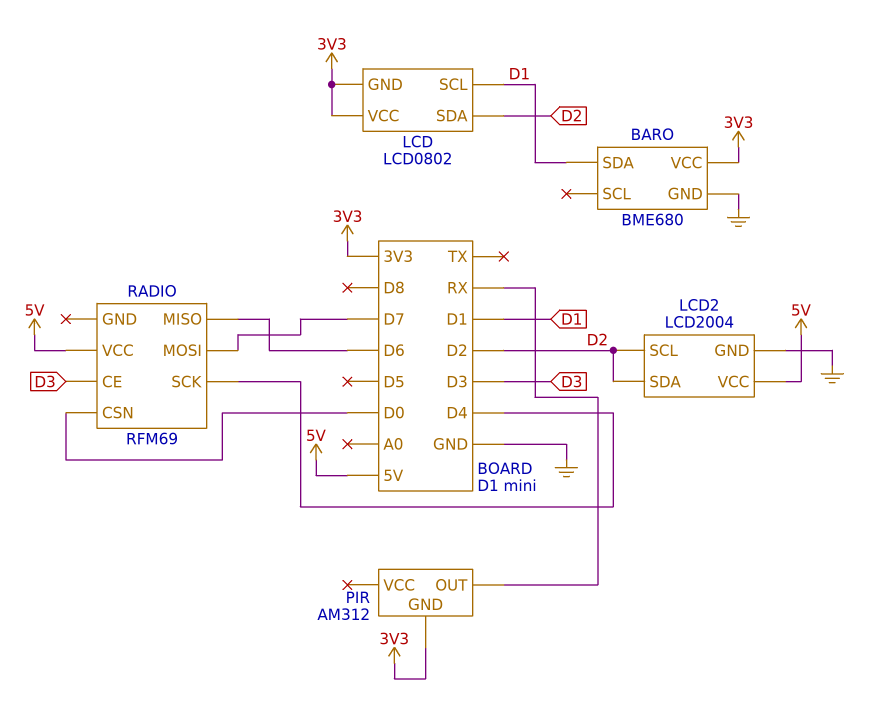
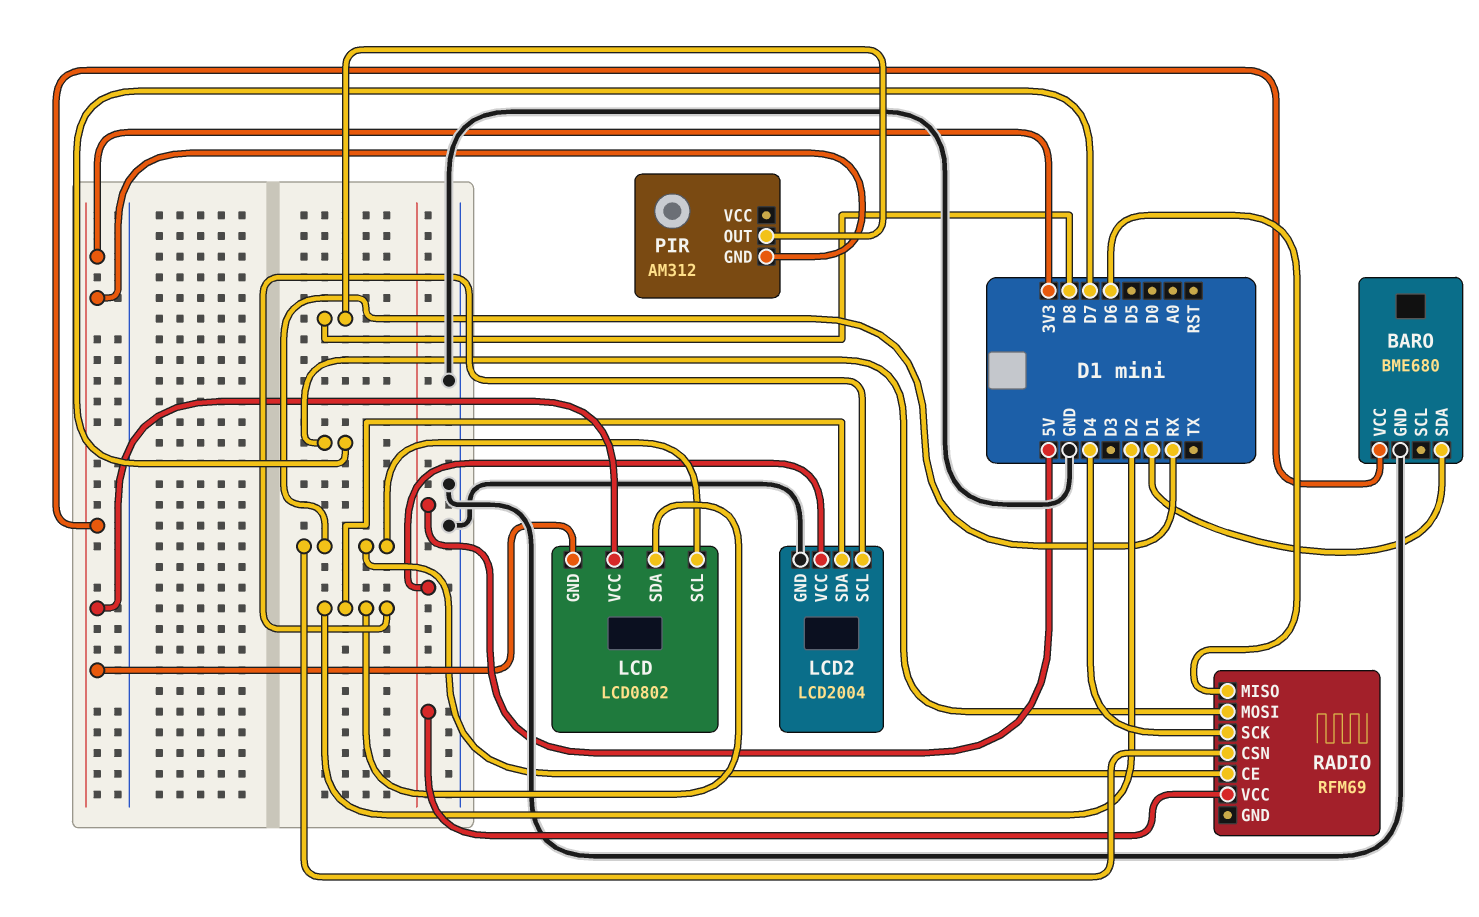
LCD pin SCL: D1 -> RX
PIR pin OUT: RX -> D8
RADIO pin CE: D3 -> RX
RADIO pin CSN: D0 -> RX

